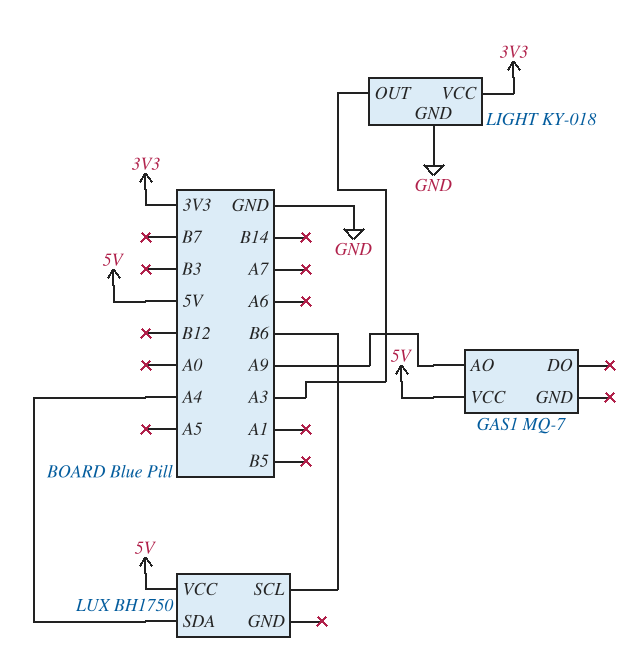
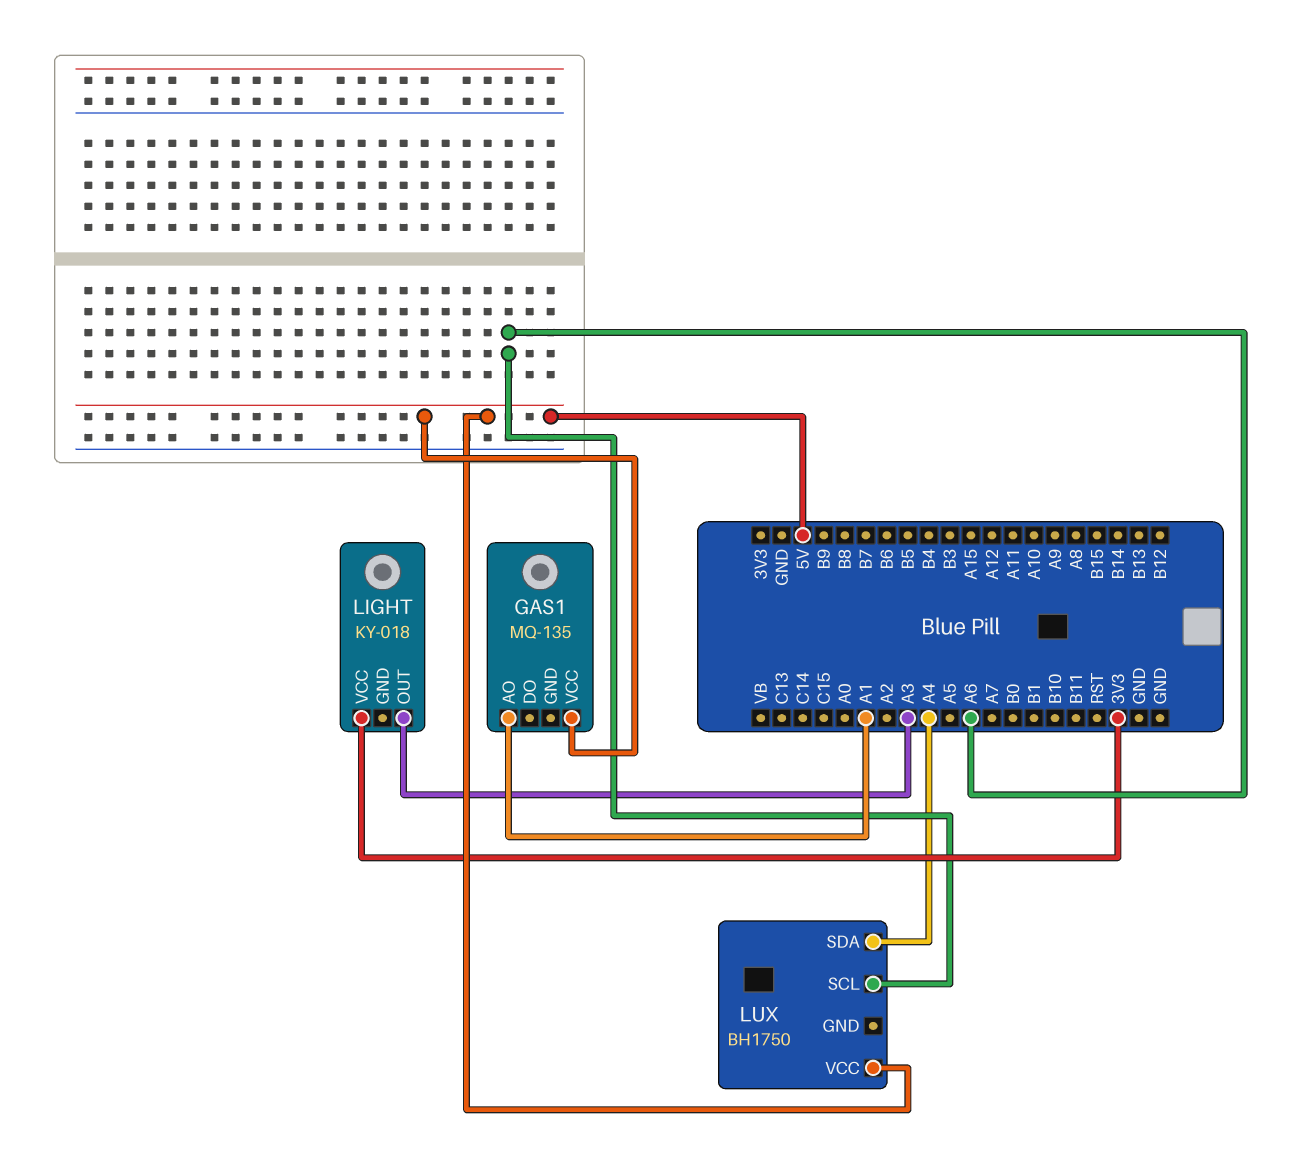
GAS1: MQ-7 -> MQ-135
GAS1 pin AO: A9 -> A1
LIGHT pin GND: GND -> none
LUX pin SCL: B6 -> A6

